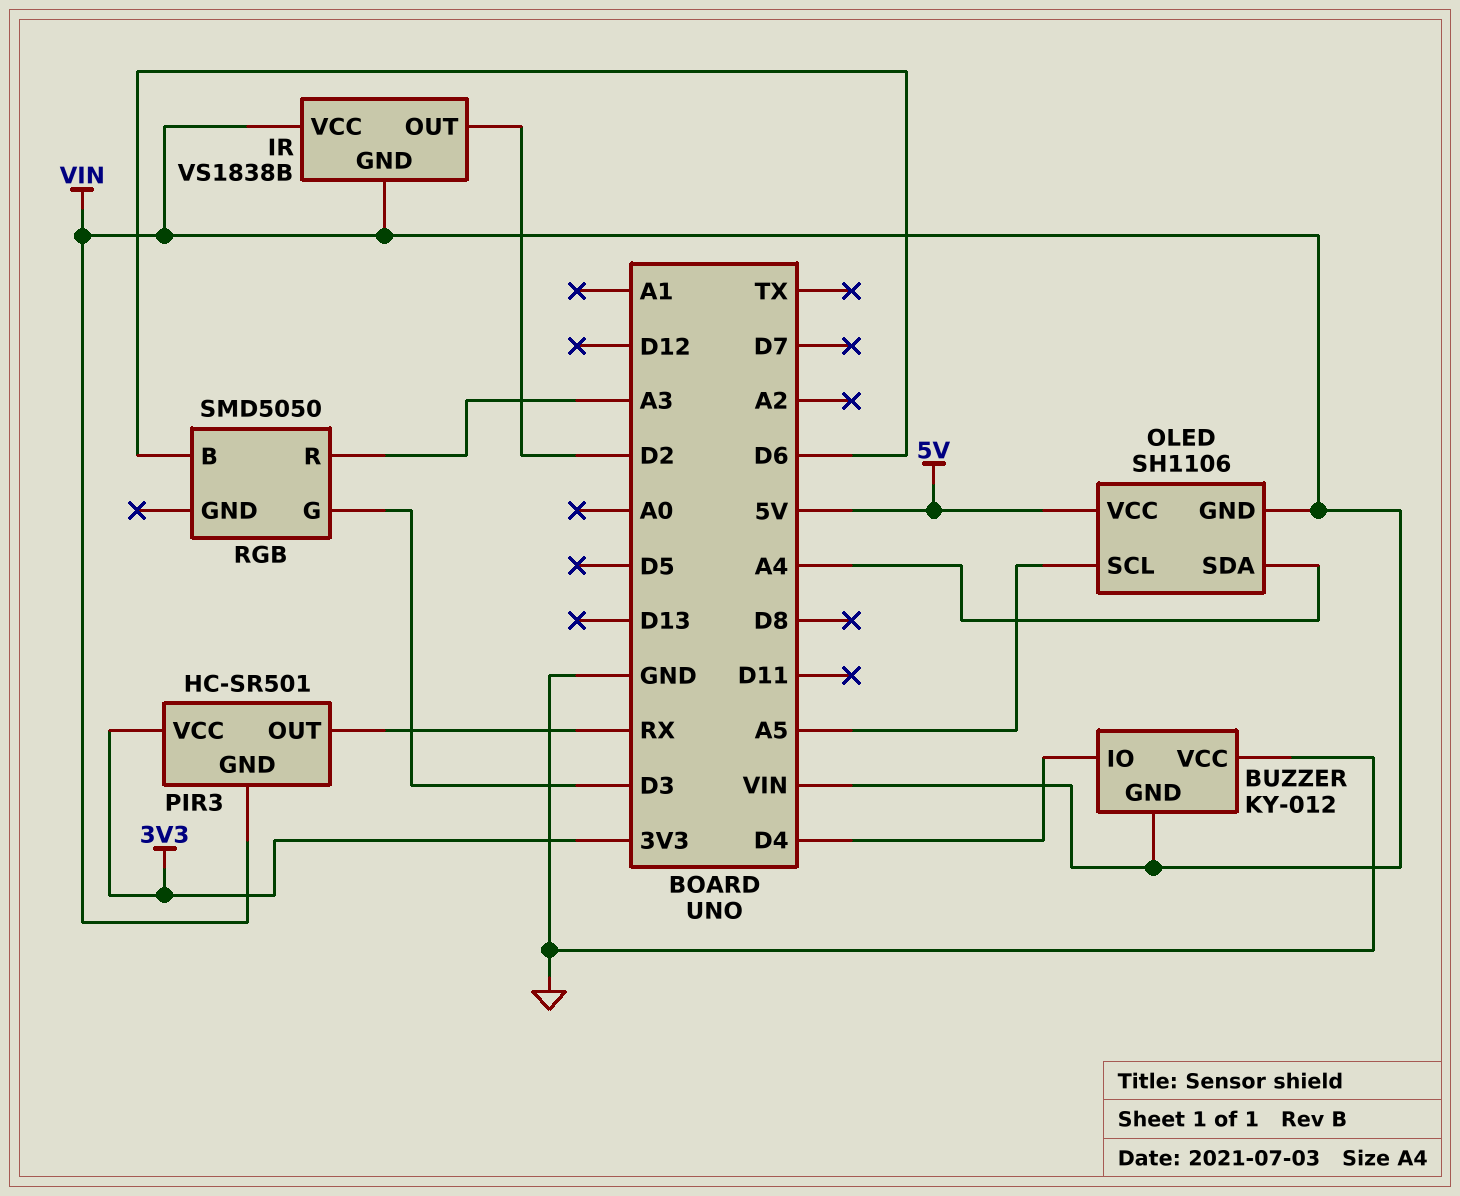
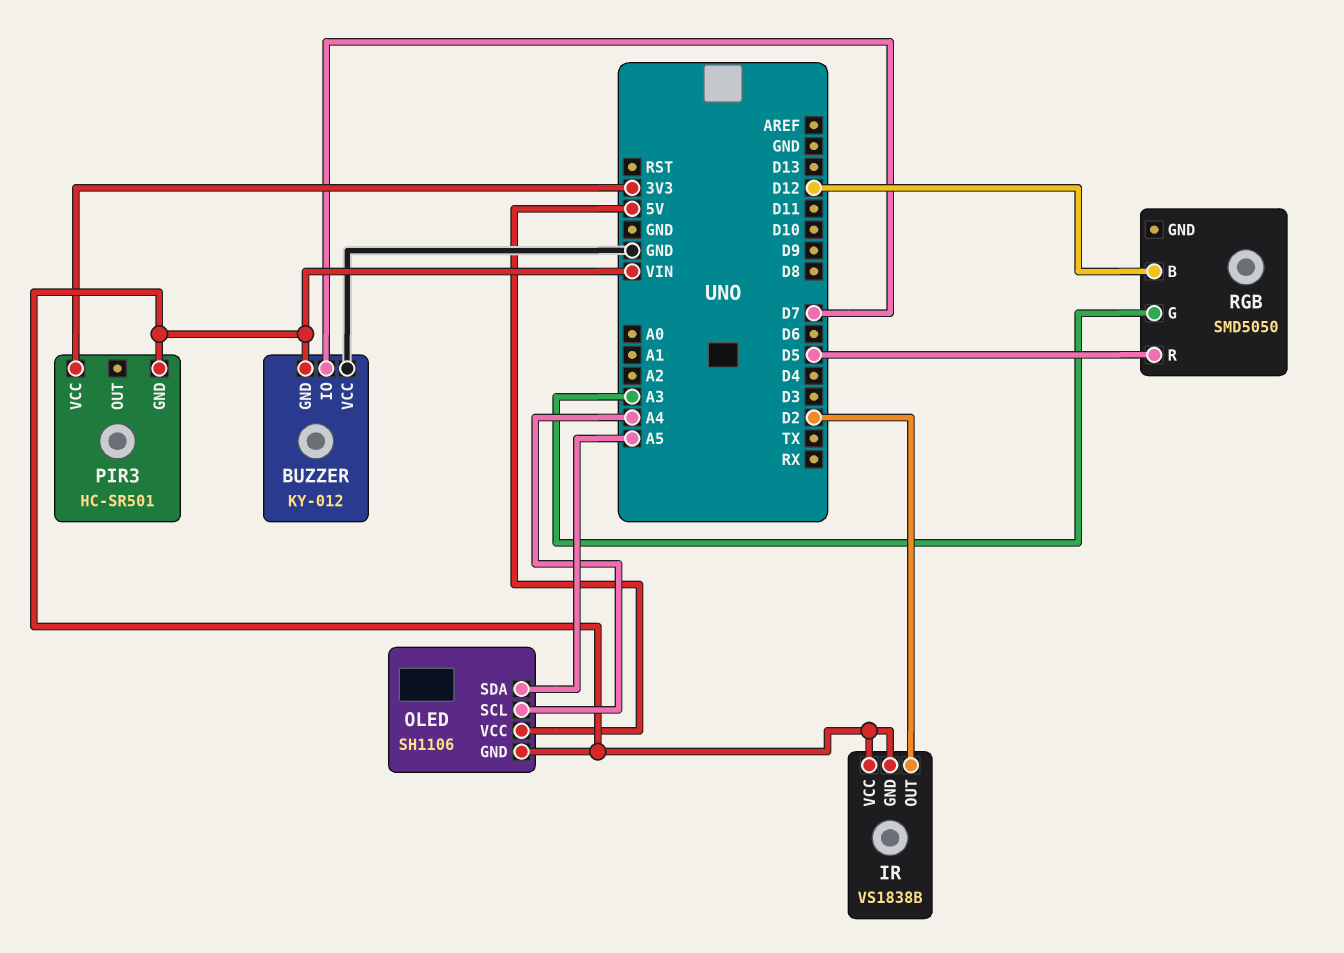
BUZZER pin IO: D4 -> D7
OLED pin SCL: A5 -> A4
OLED pin SDA: A4 -> A5
PIR3 pin OUT: RX -> none
RGB pin B: D6 -> D12
RGB pin G: D3 -> A3
RGB pin R: A3 -> D5

